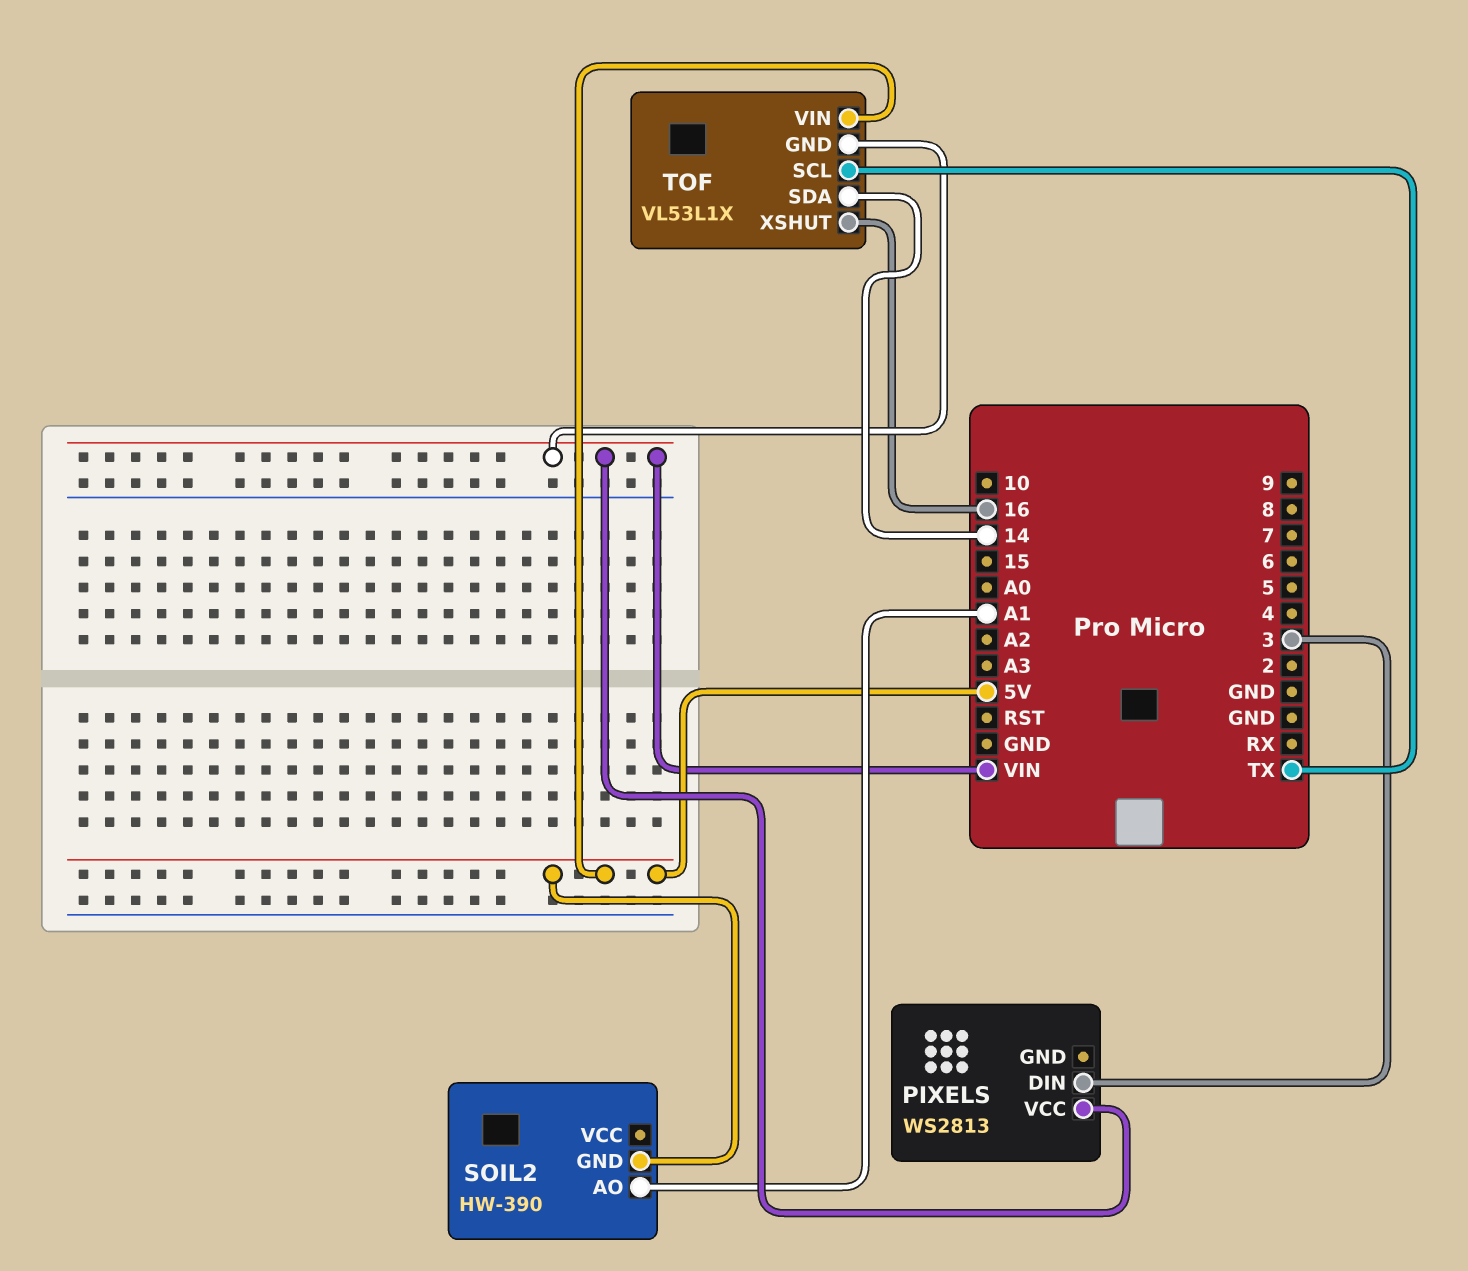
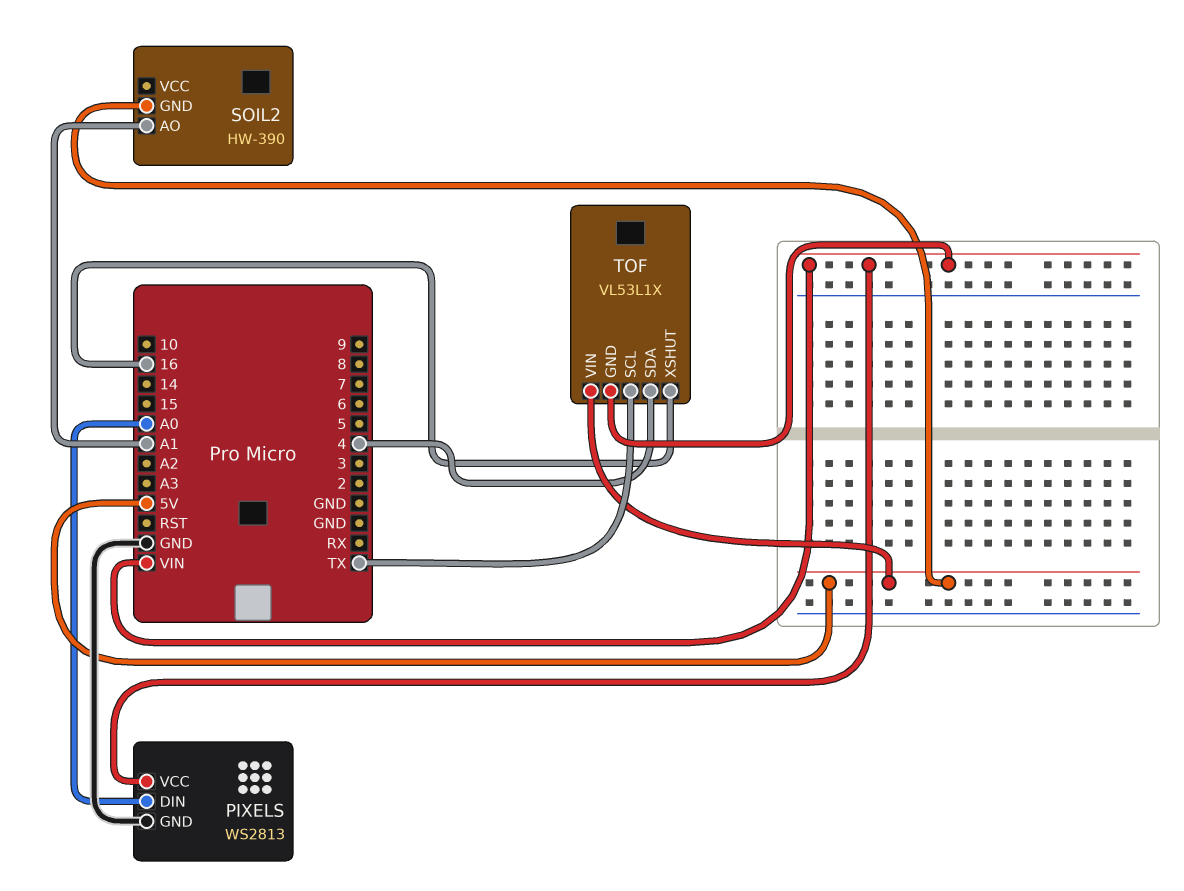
PIXELS pin DIN: 3 -> A0
PIXELS pin GND: none -> GND
TOF pin SDA: 14 -> 4

